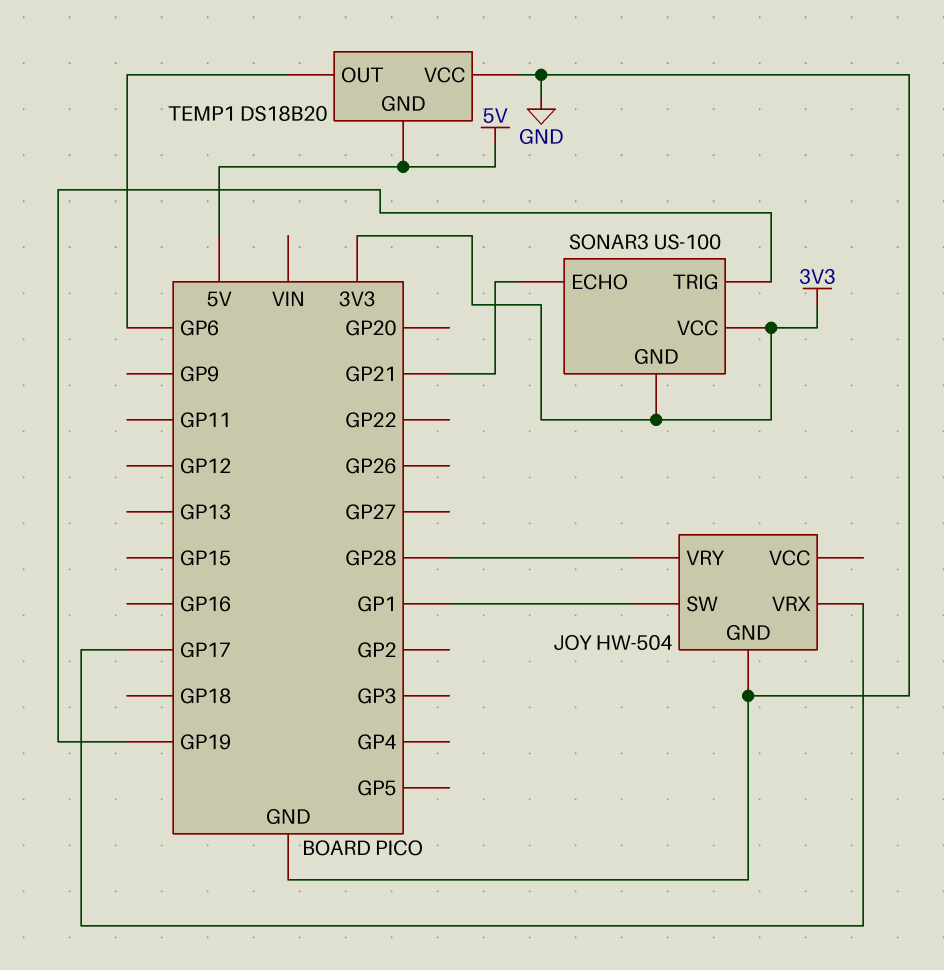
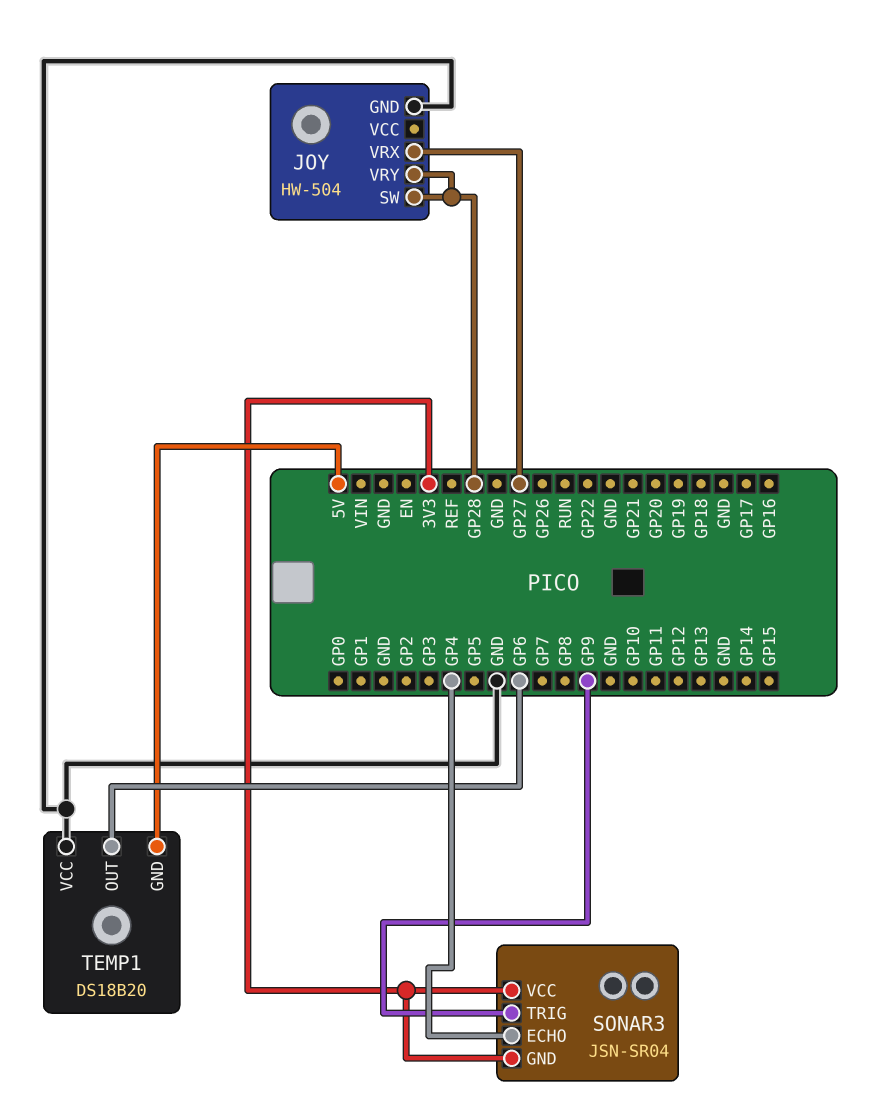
JOY pin SW: GP1 -> GP28
JOY pin VRX: GP17 -> GP27
SONAR3: US-100 -> JSN-SR04
SONAR3 pin ECHO: GP21 -> GP4
SONAR3 pin TRIG: GP19 -> GP9

